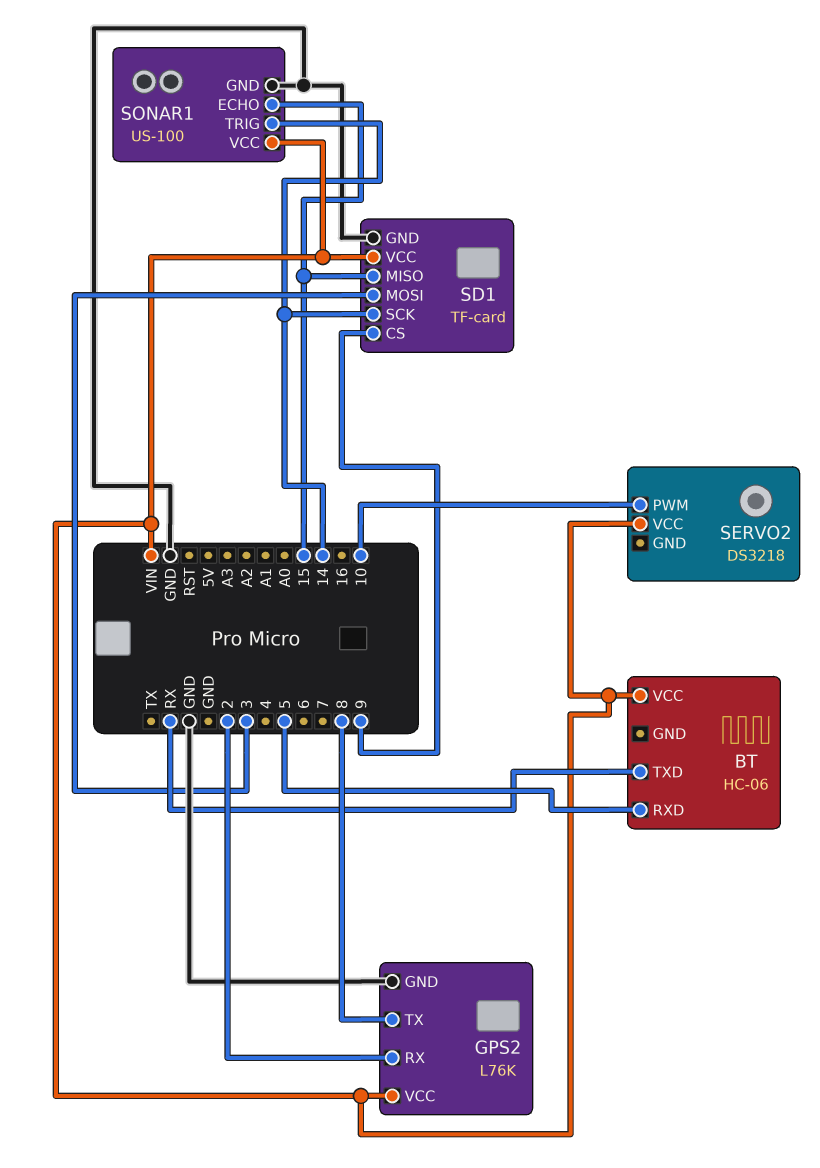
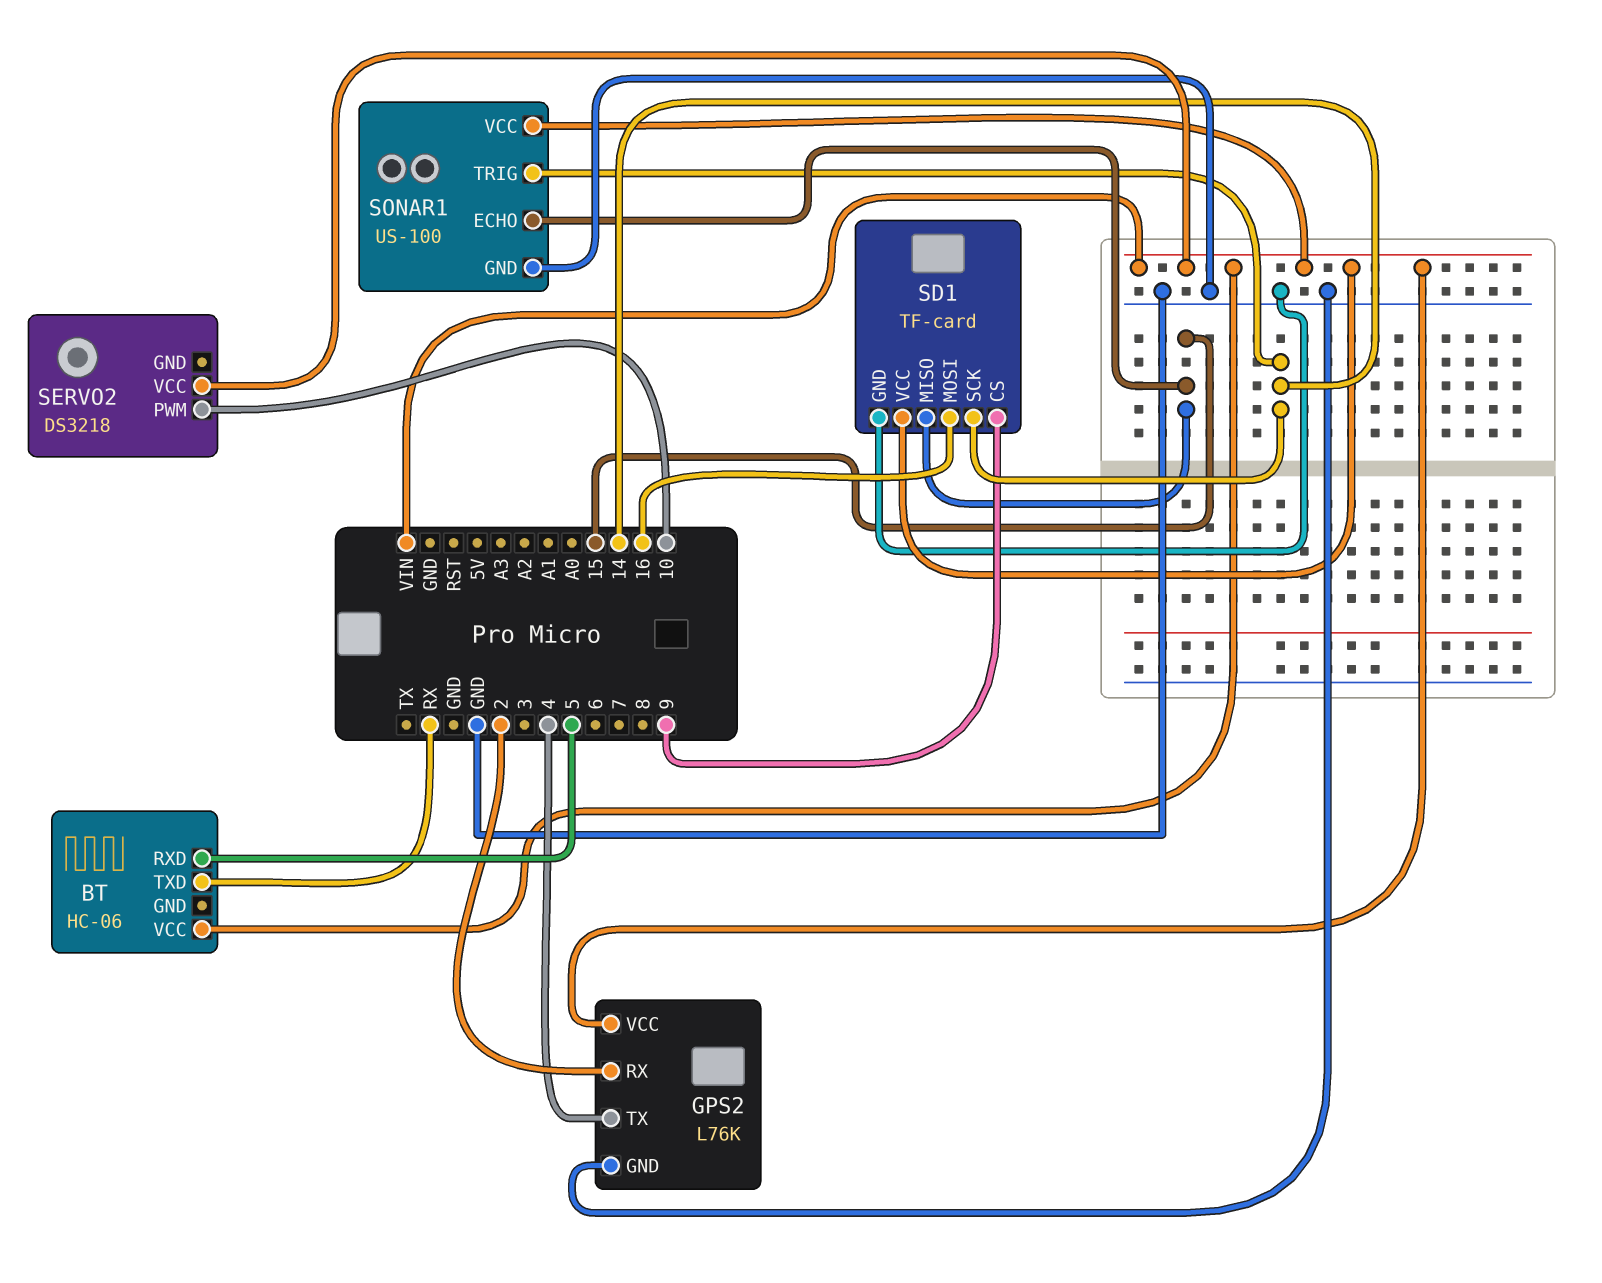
GPS2 pin TX: 8 -> 4
SD1 pin MOSI: 3 -> 16

